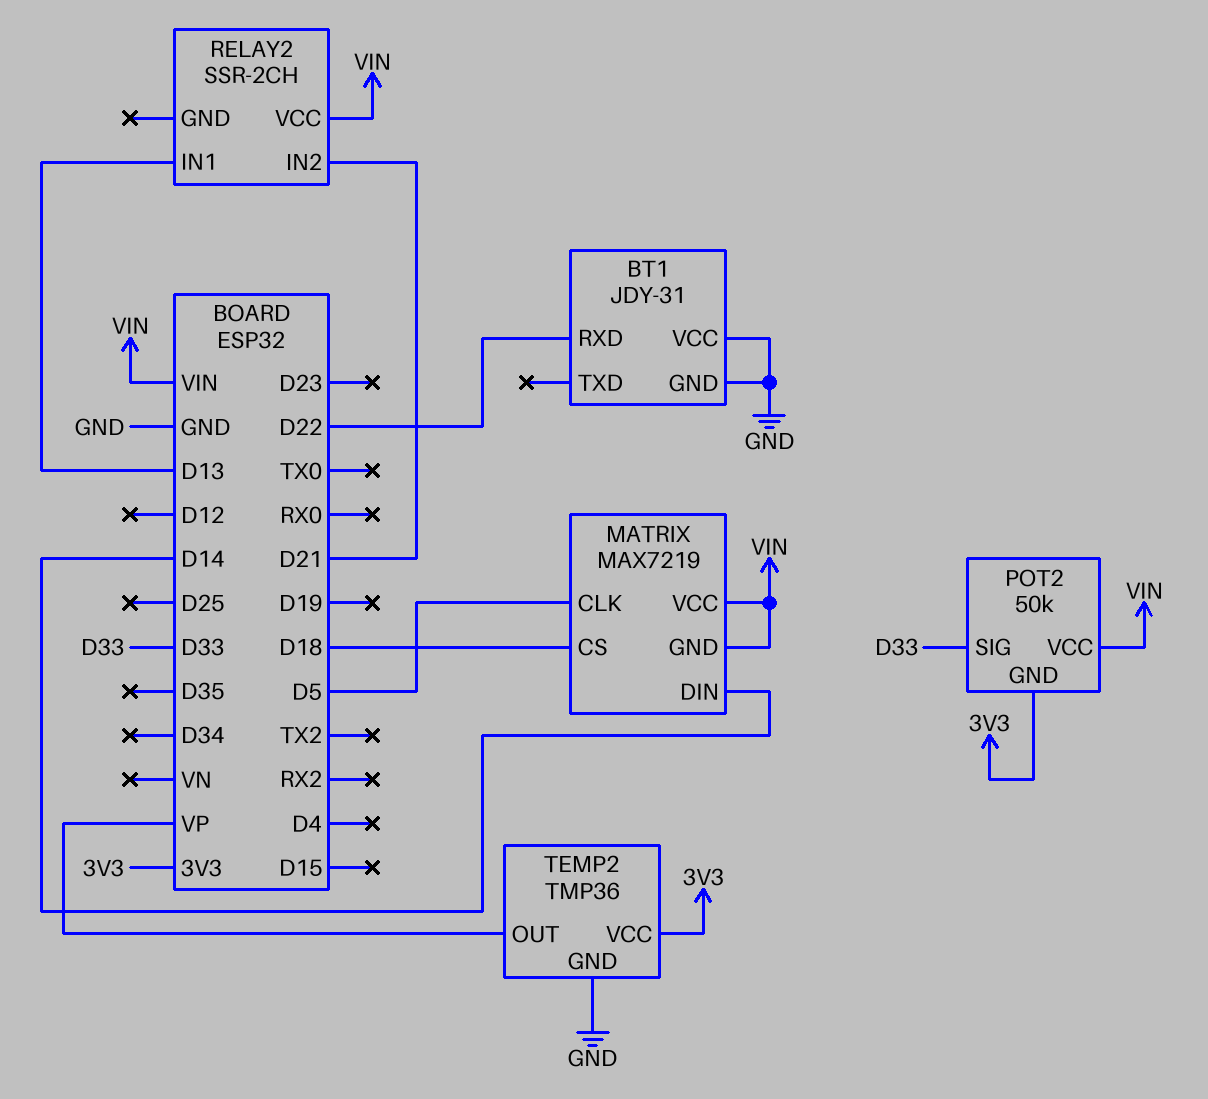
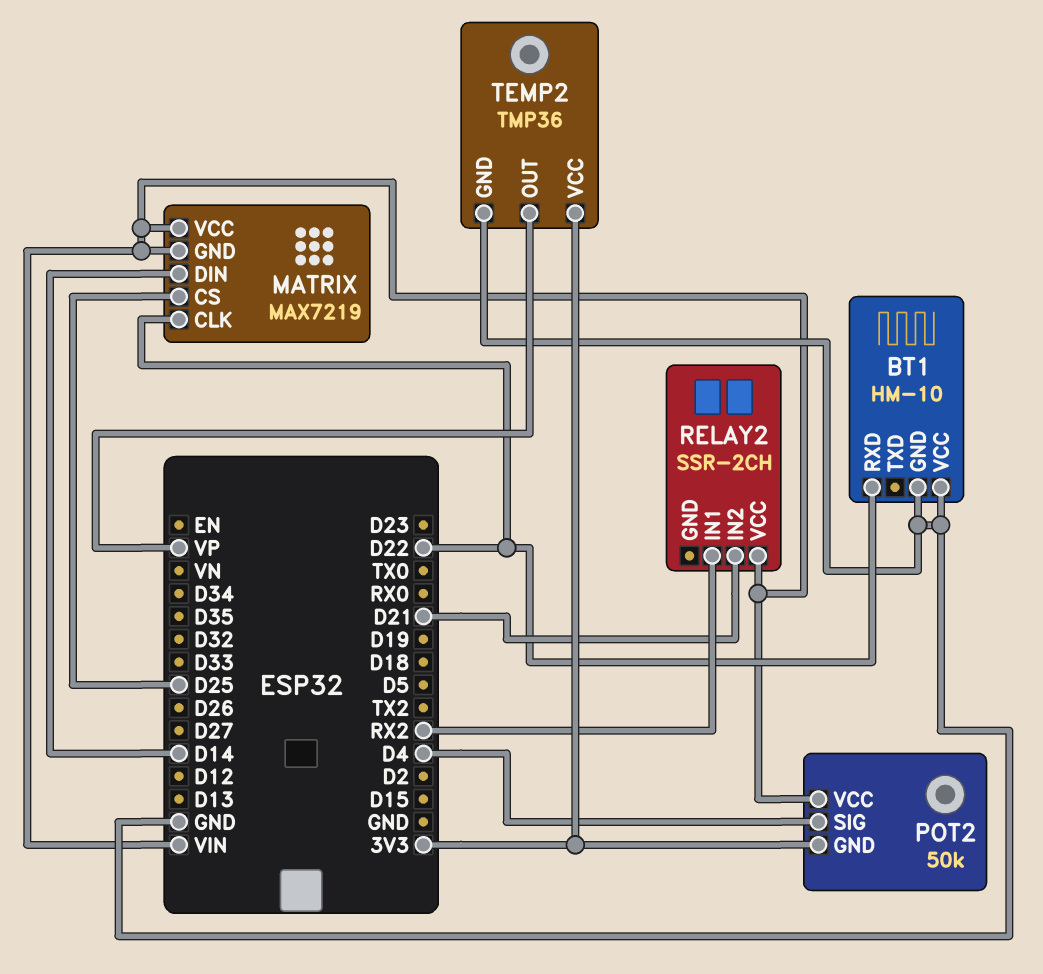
BT1: JDY-31 -> HM-10
MATRIX pin CLK: D5 -> D22
MATRIX pin CS: D18 -> D25
POT2 pin SIG: D33 -> D4
RELAY2 pin IN1: D13 -> RX2

